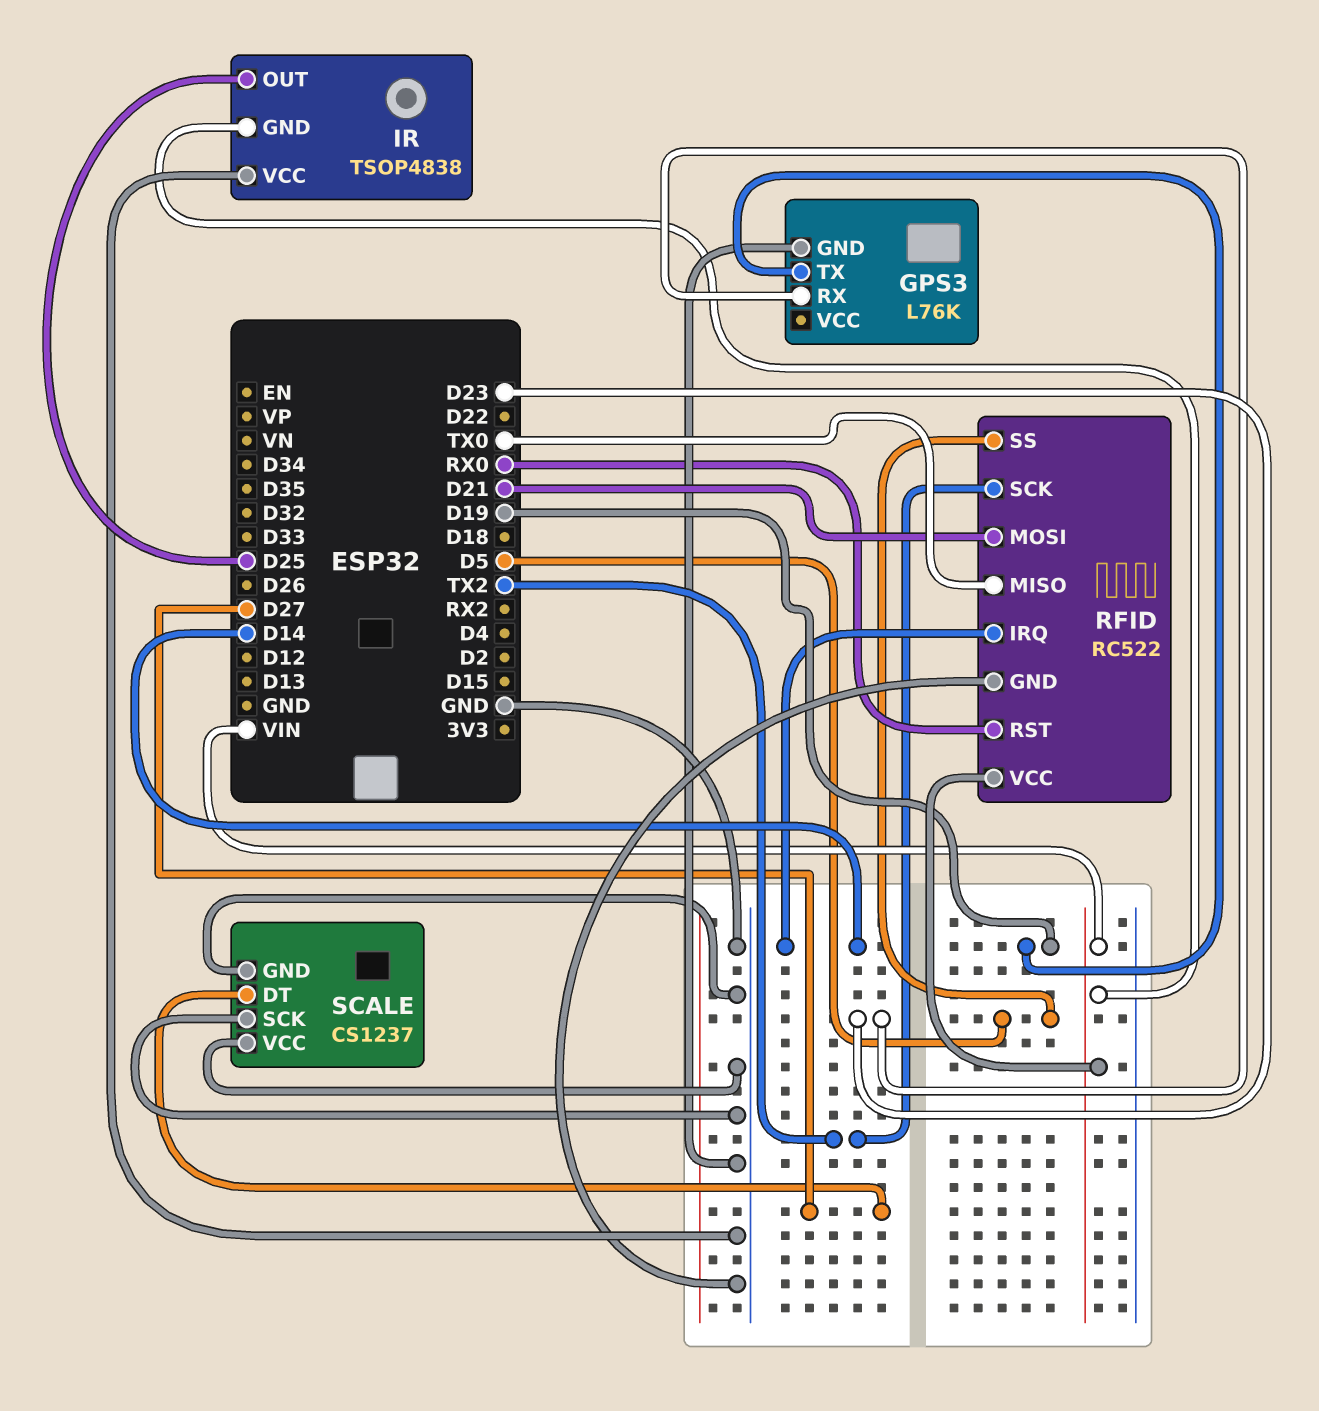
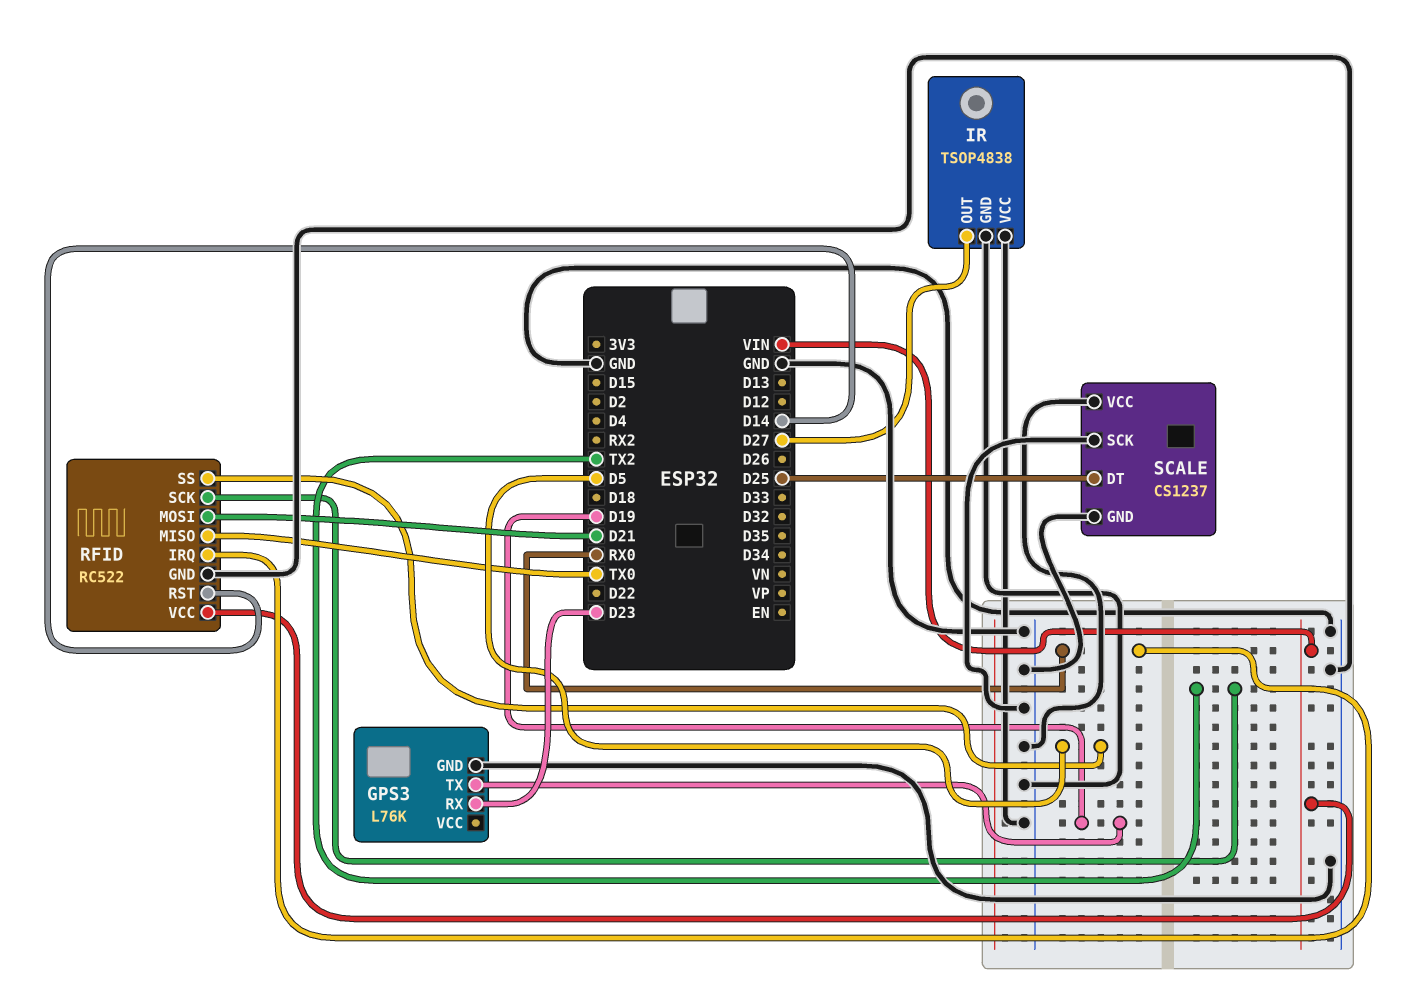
IR pin GND: VIN -> GND
IR pin OUT: D25 -> D27
RFID pin IRQ: D14 -> RX0
RFID pin RST: RX0 -> D14
SCALE pin DT: D27 -> D25

